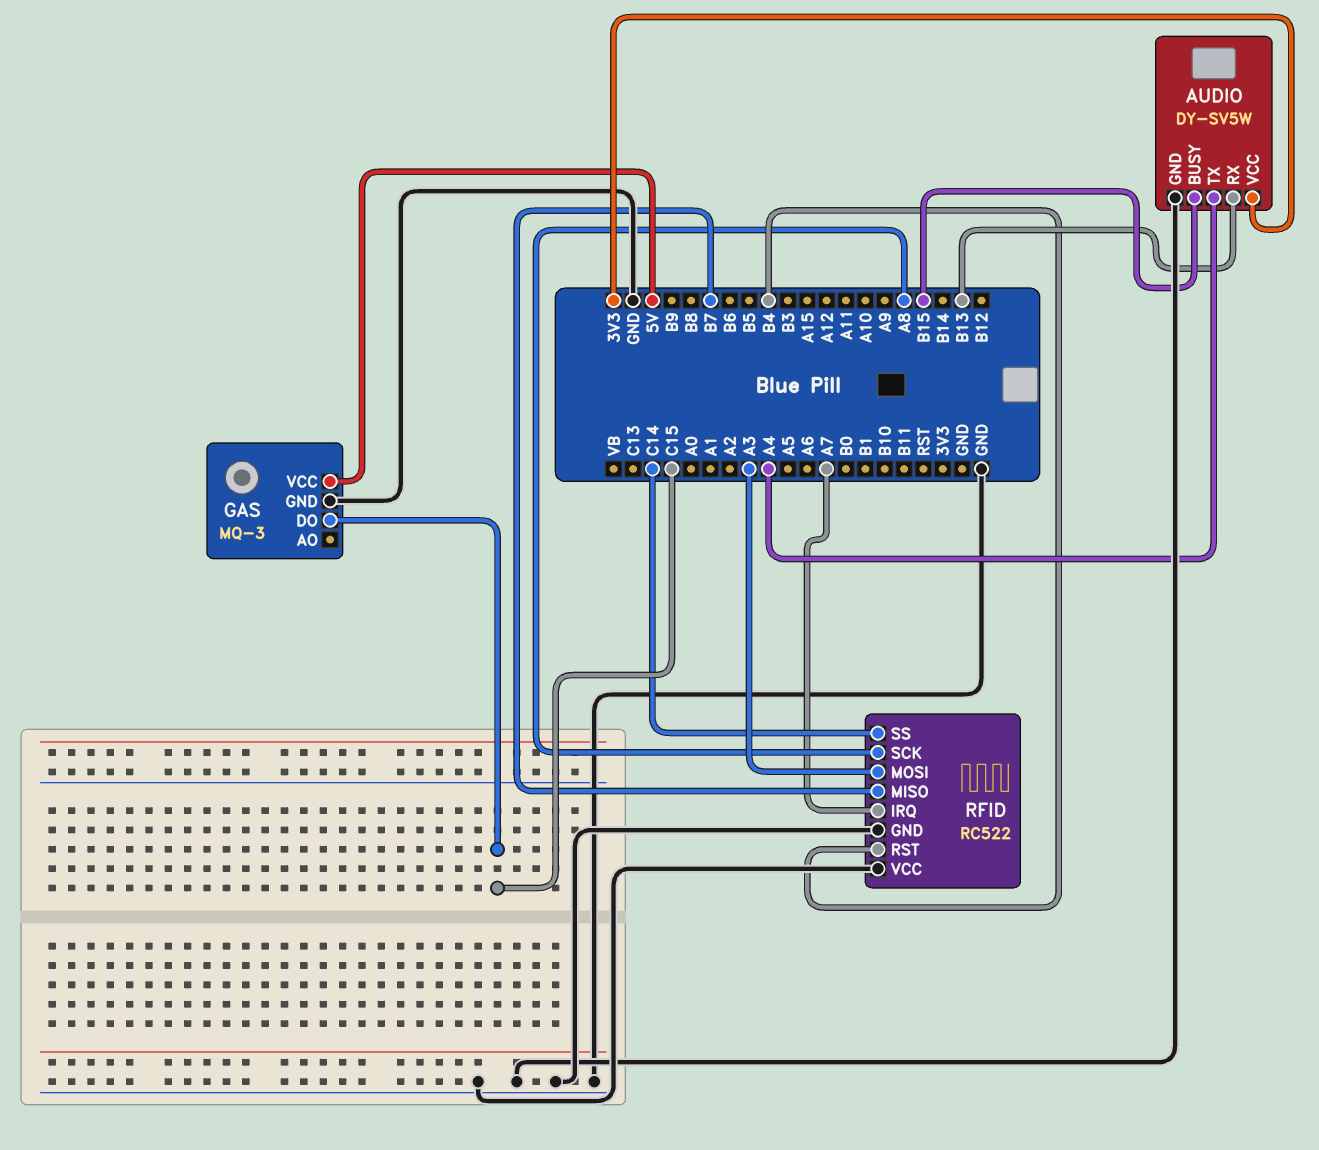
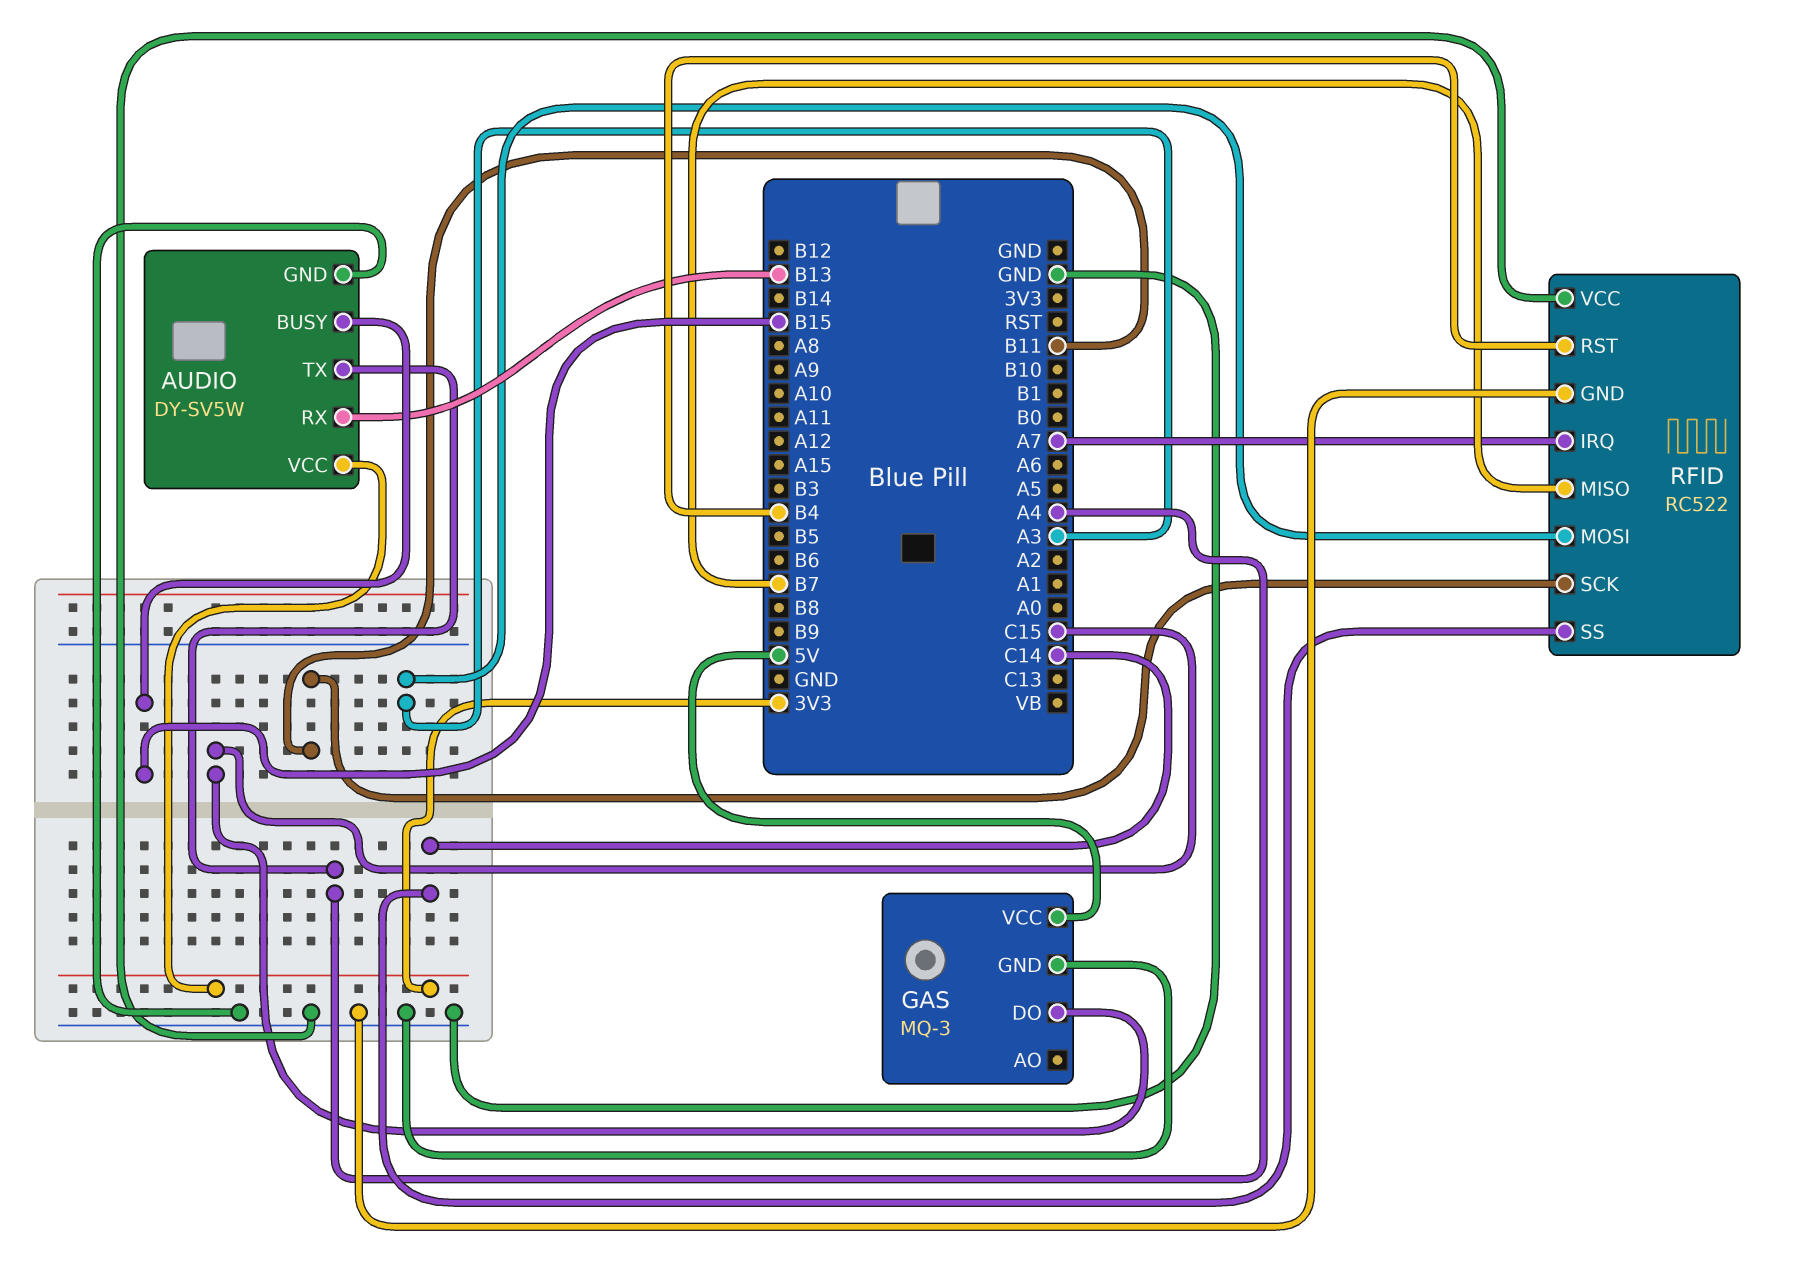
RFID pin SCK: A8 -> B11

